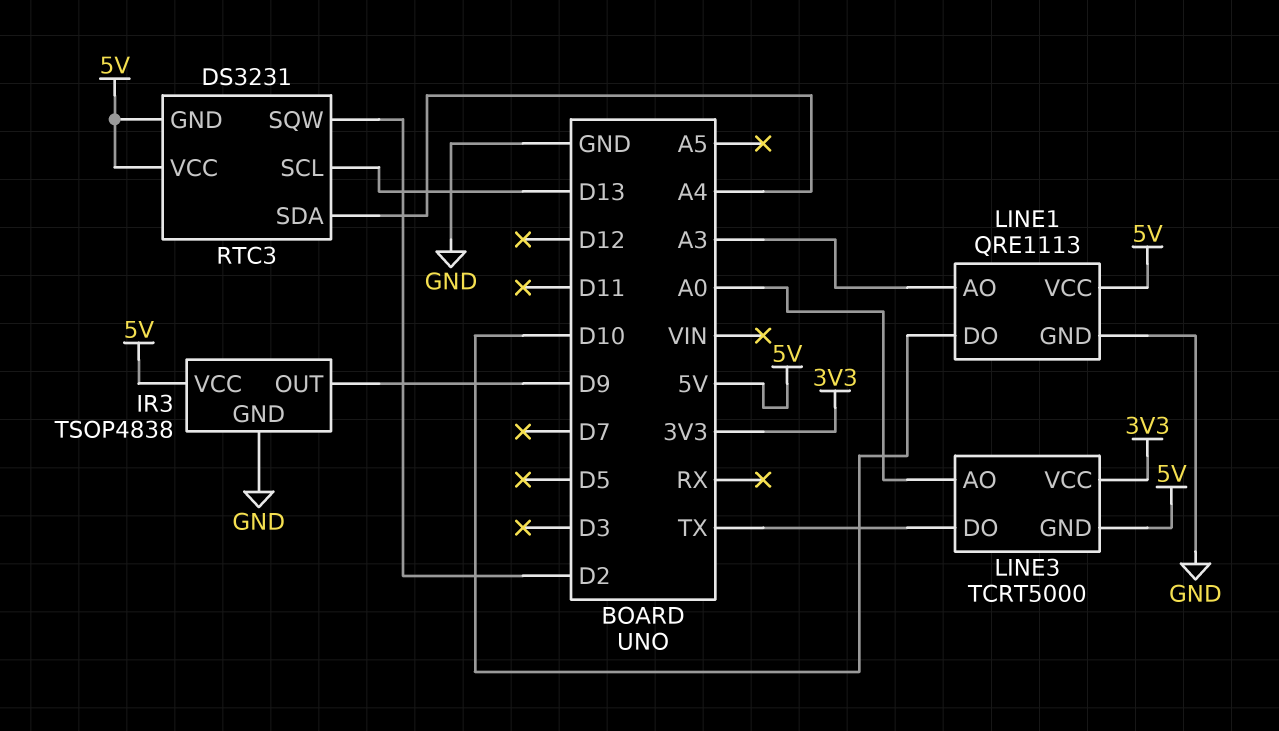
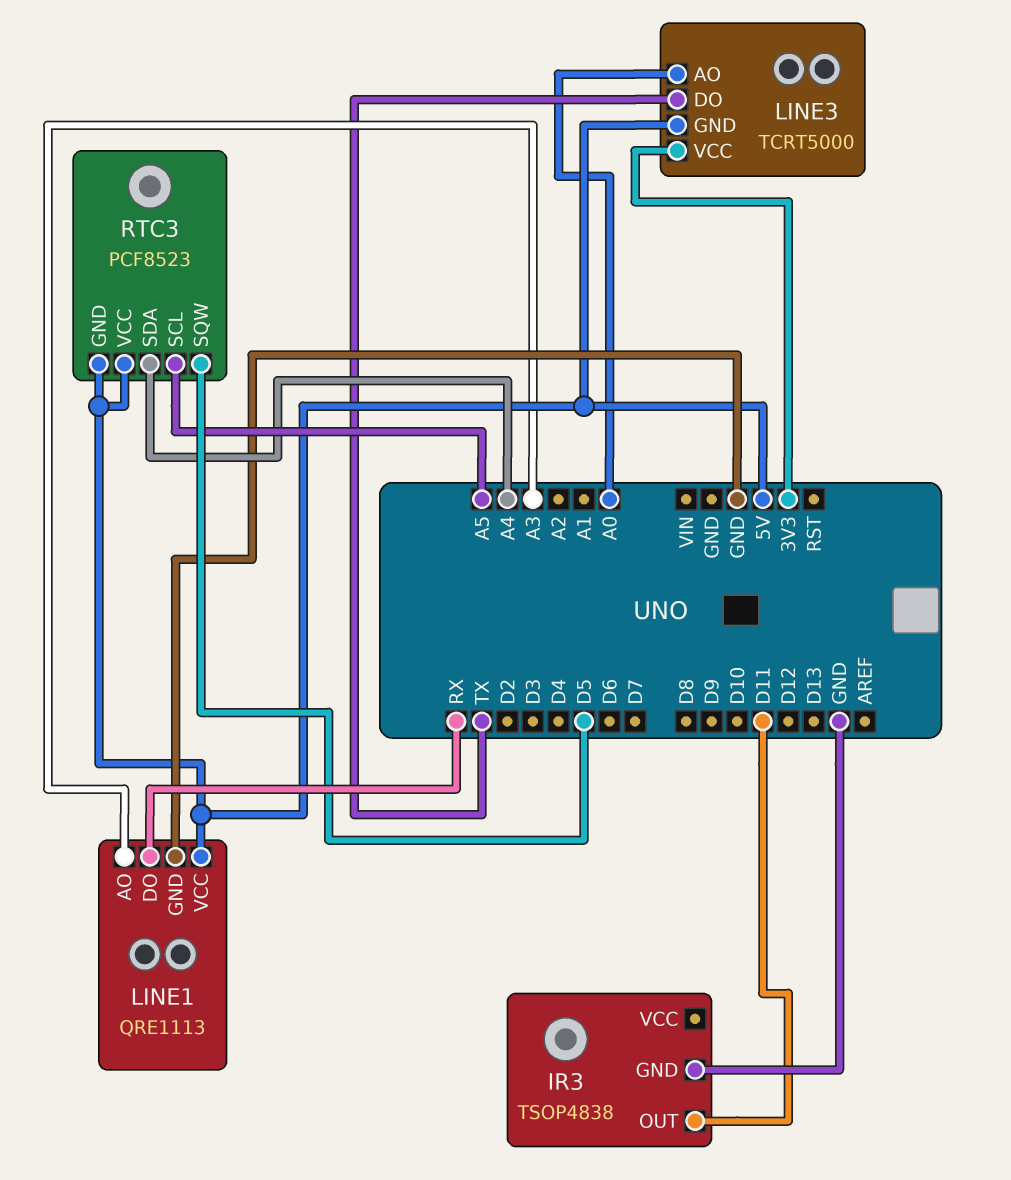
IR3 pin OUT: D9 -> D11
IR3 pin VCC: 5V -> none
LINE1 pin DO: D10 -> RX
RTC3: DS3231 -> PCF8523
RTC3 pin SCL: D13 -> A5
RTC3 pin SQW: D2 -> D5

